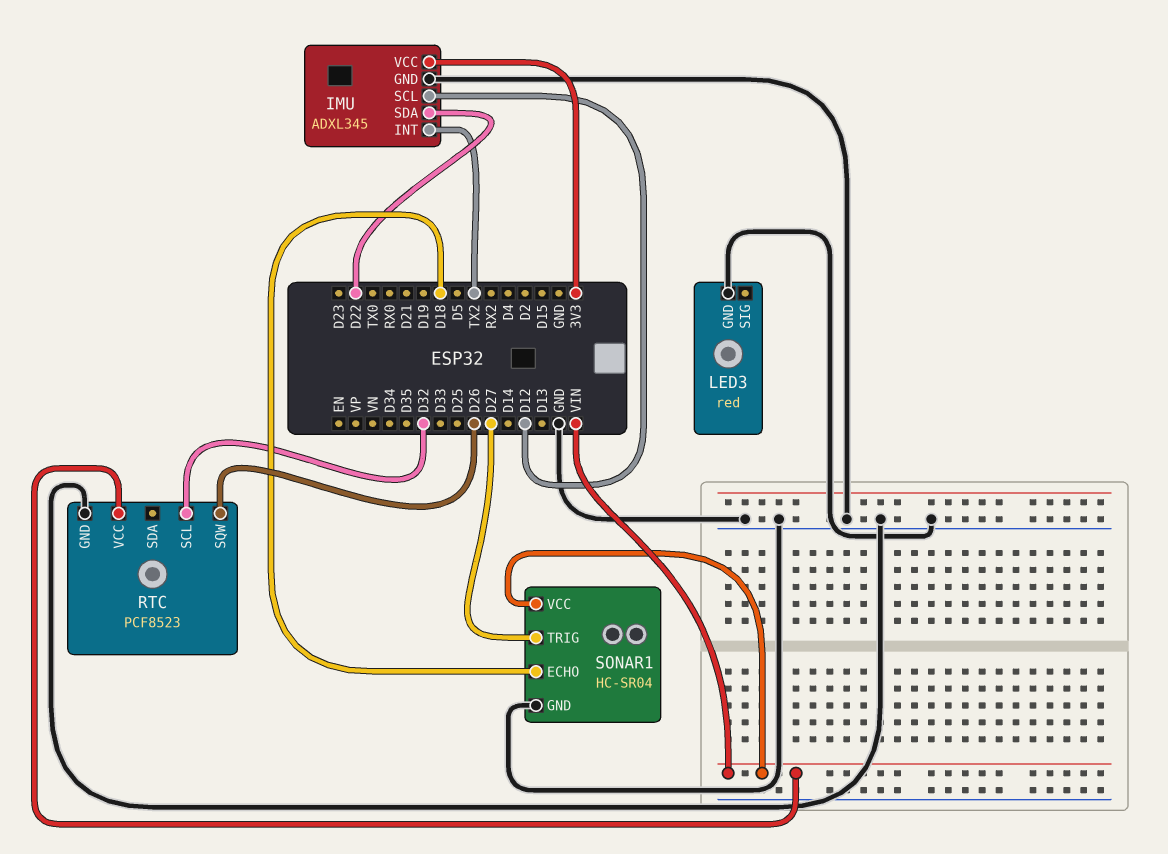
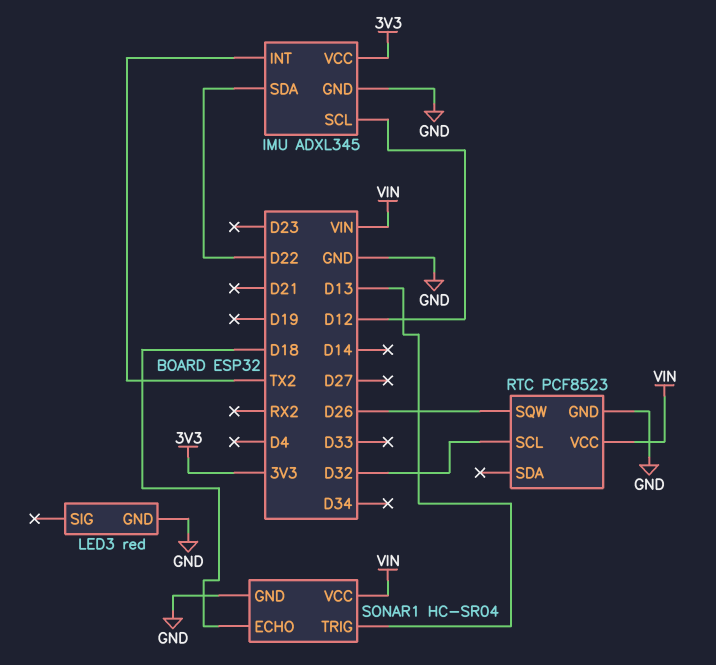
SONAR1 pin TRIG: D27 -> D13

